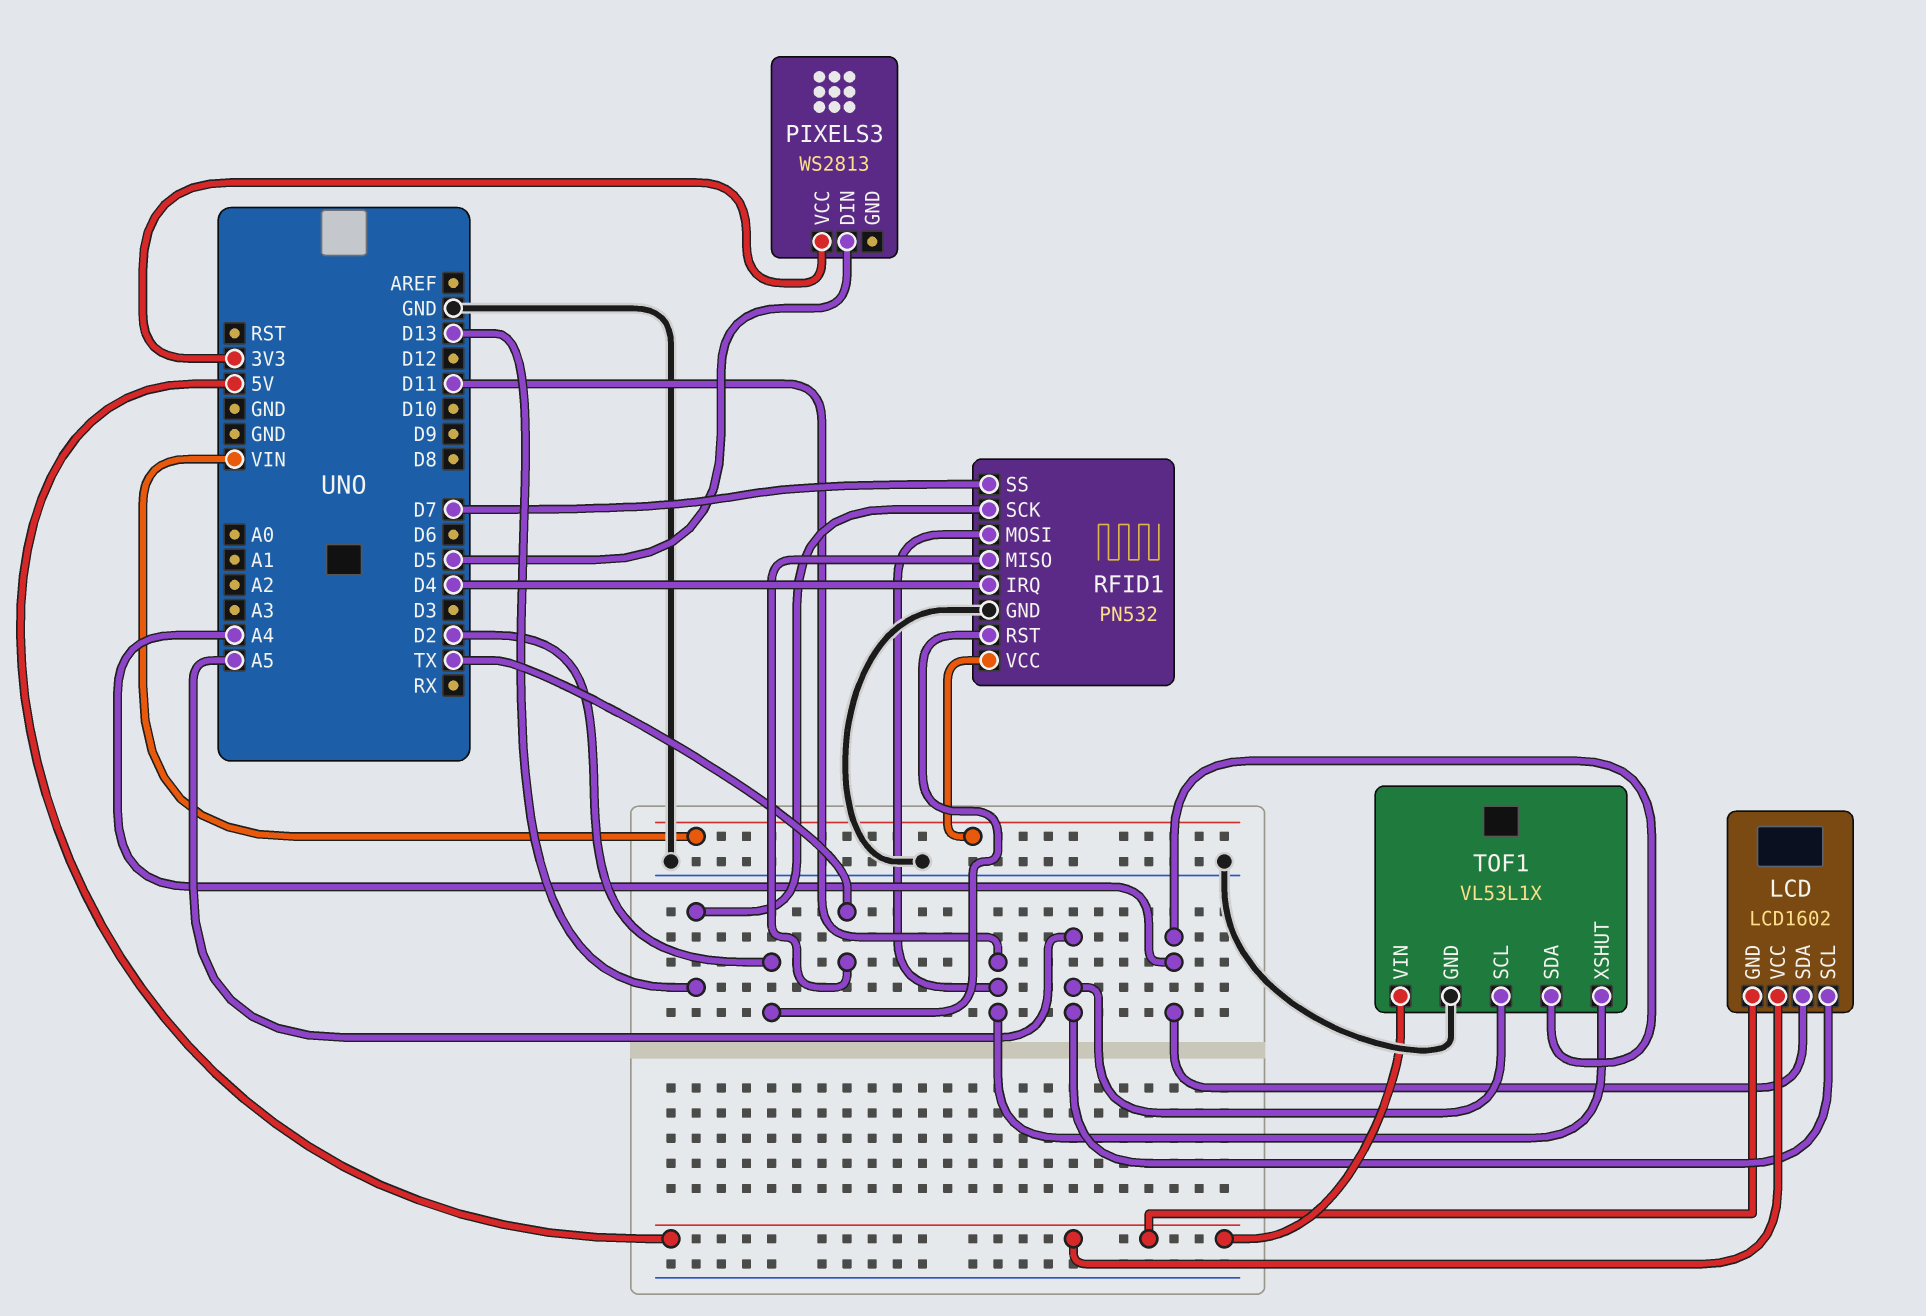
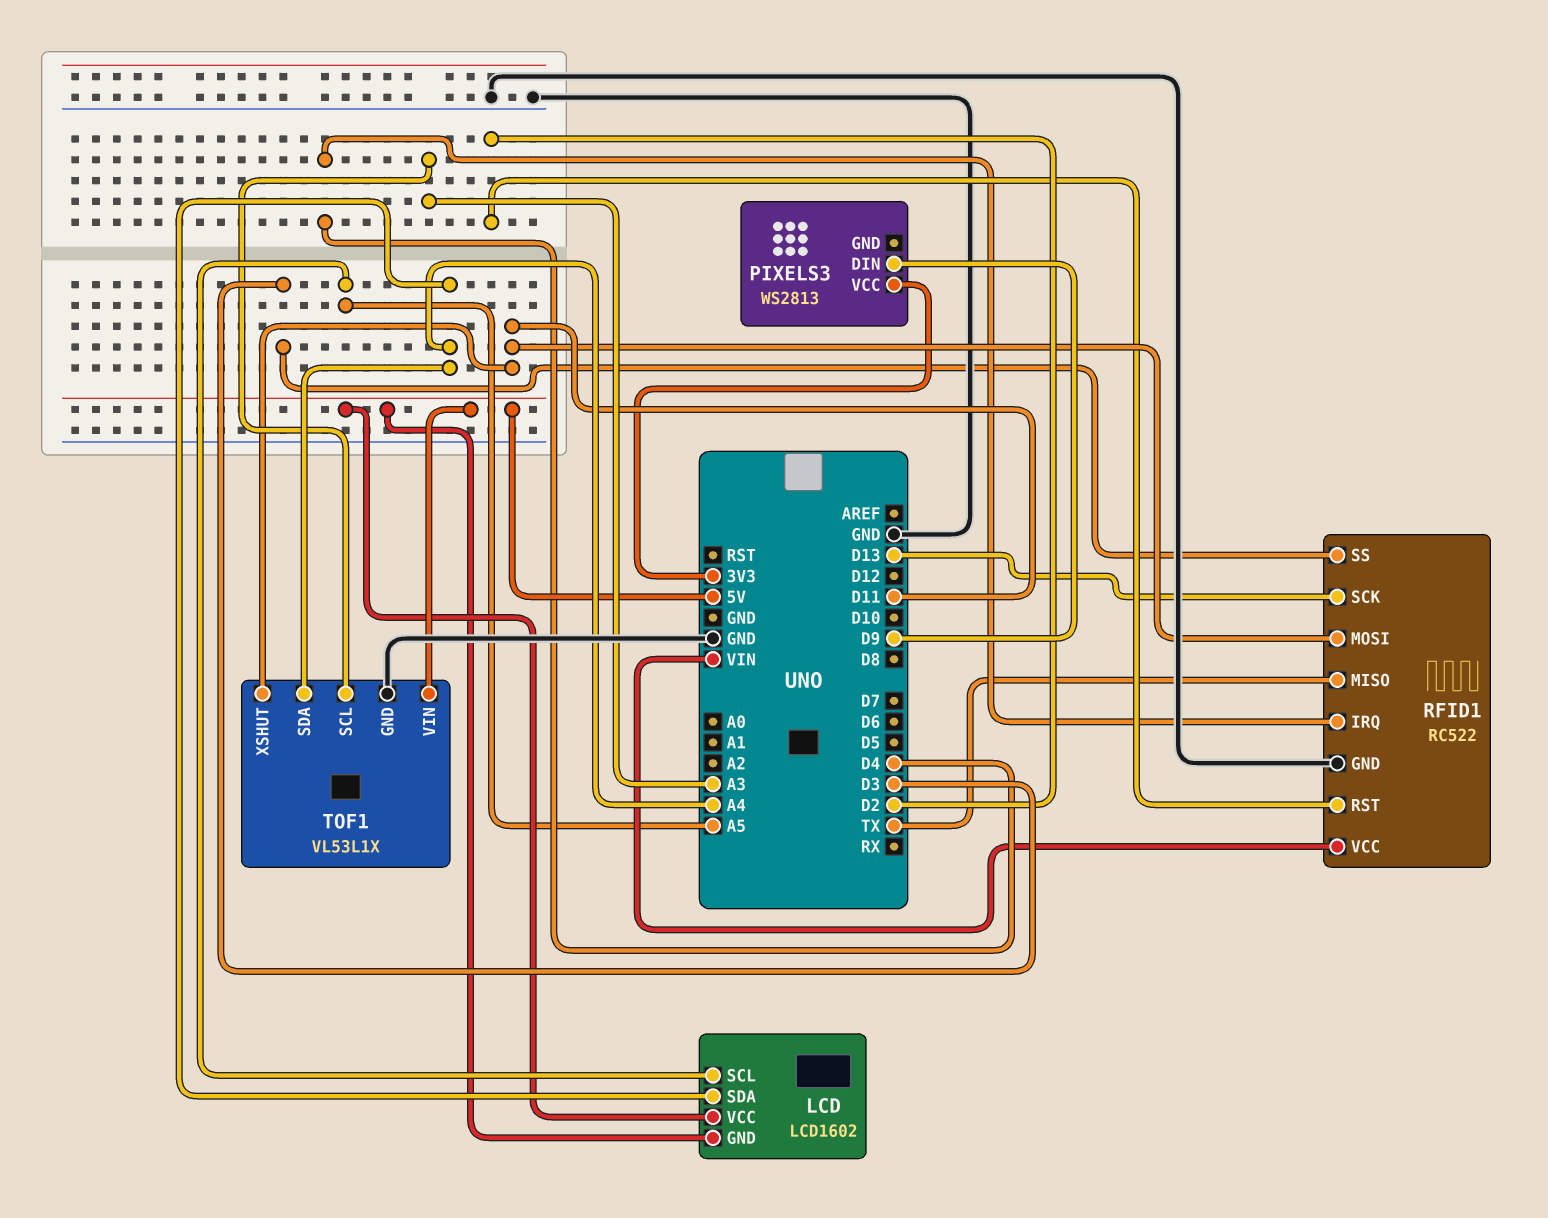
PIXELS3 pin DIN: D5 -> D9
RFID1: PN532 -> RC522
RFID1 pin SS: D7 -> D3
TOF1 pin SCL: A5 -> A3

